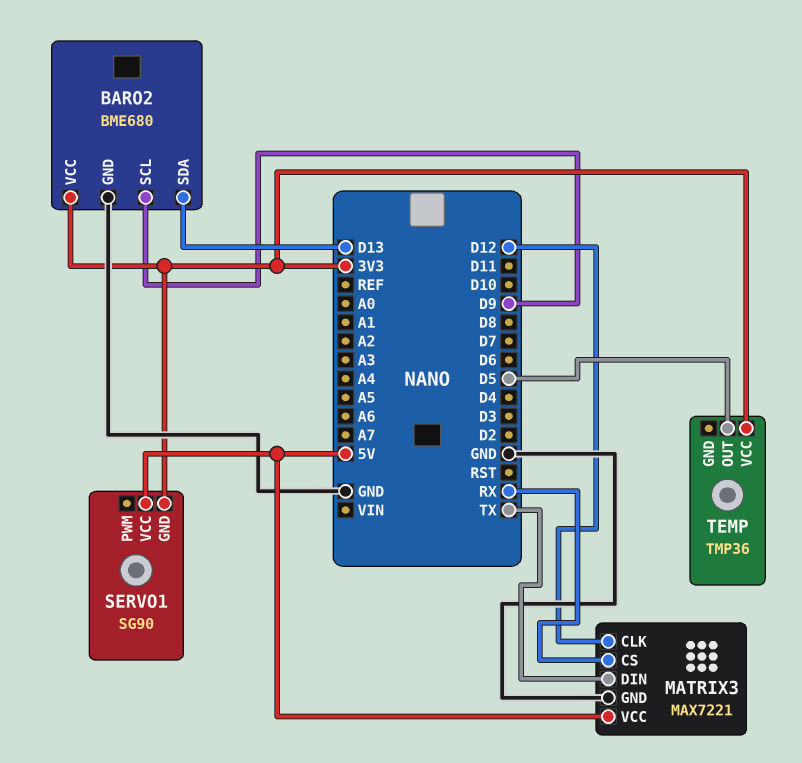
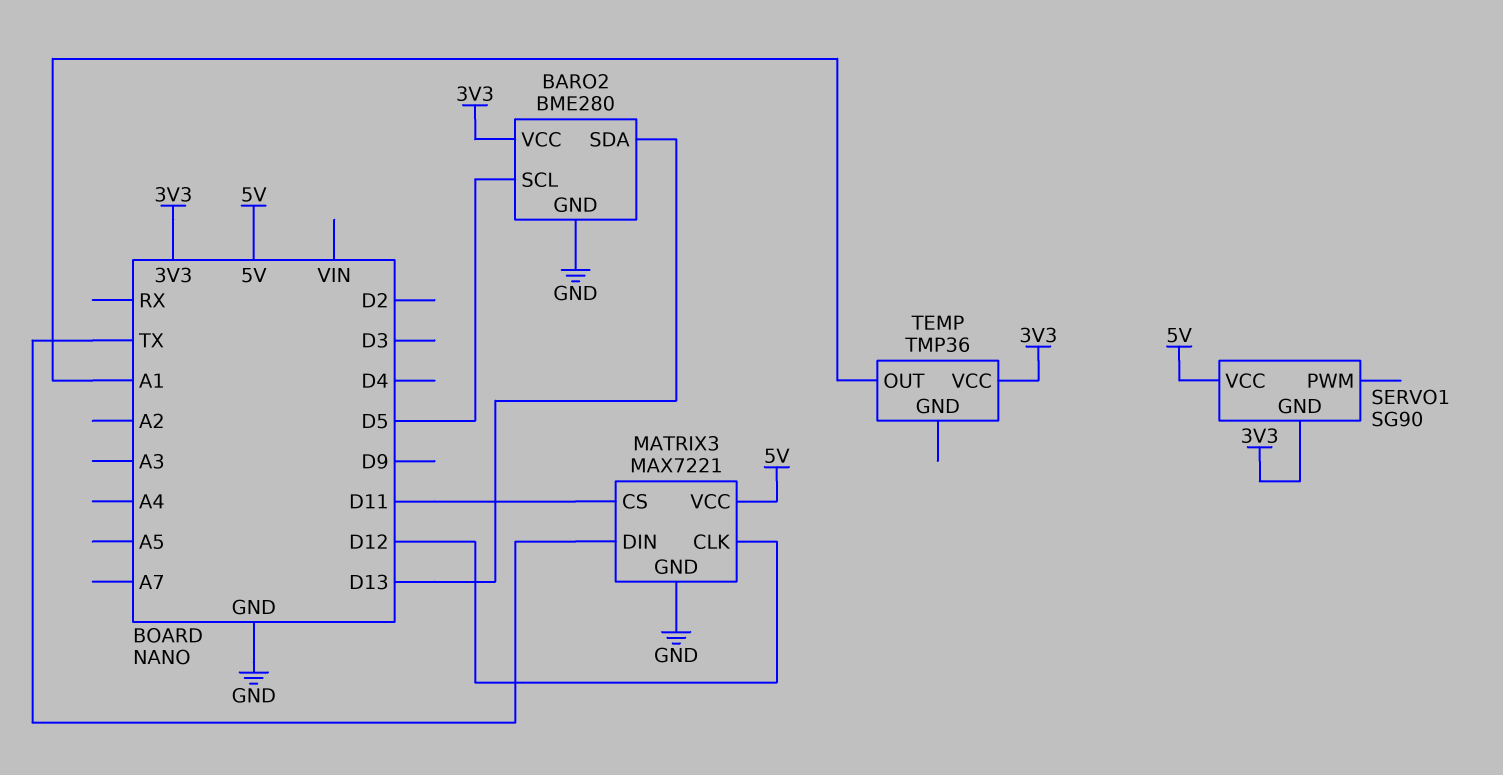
BARO2: BME680 -> BME280
BARO2 pin SCL: D9 -> D5
MATRIX3 pin CS: RX -> D11
TEMP pin OUT: D5 -> A1

